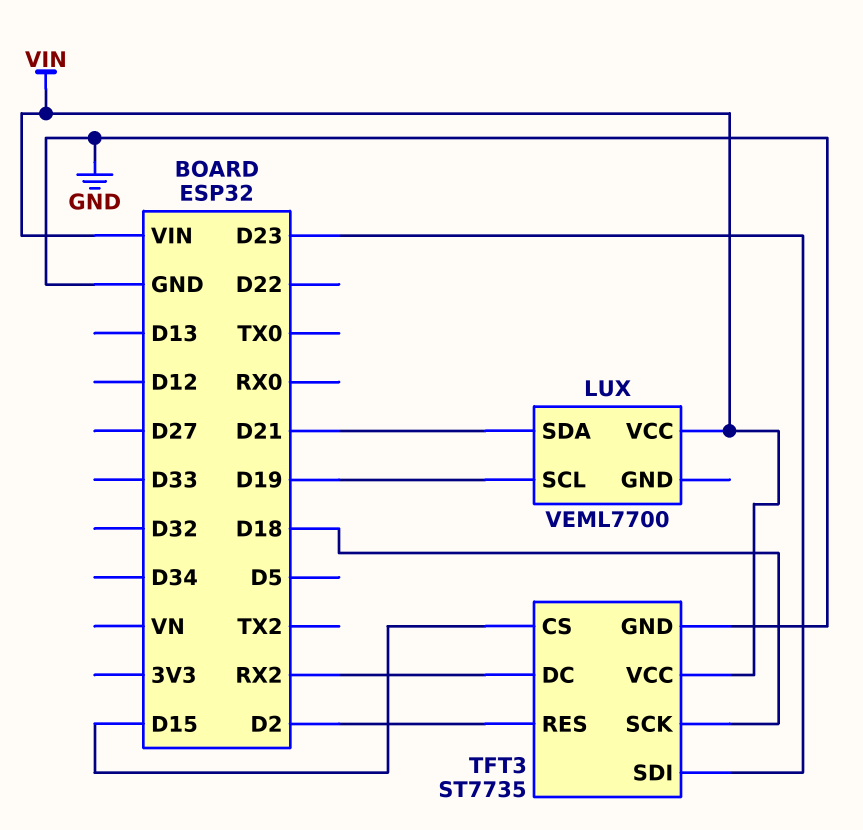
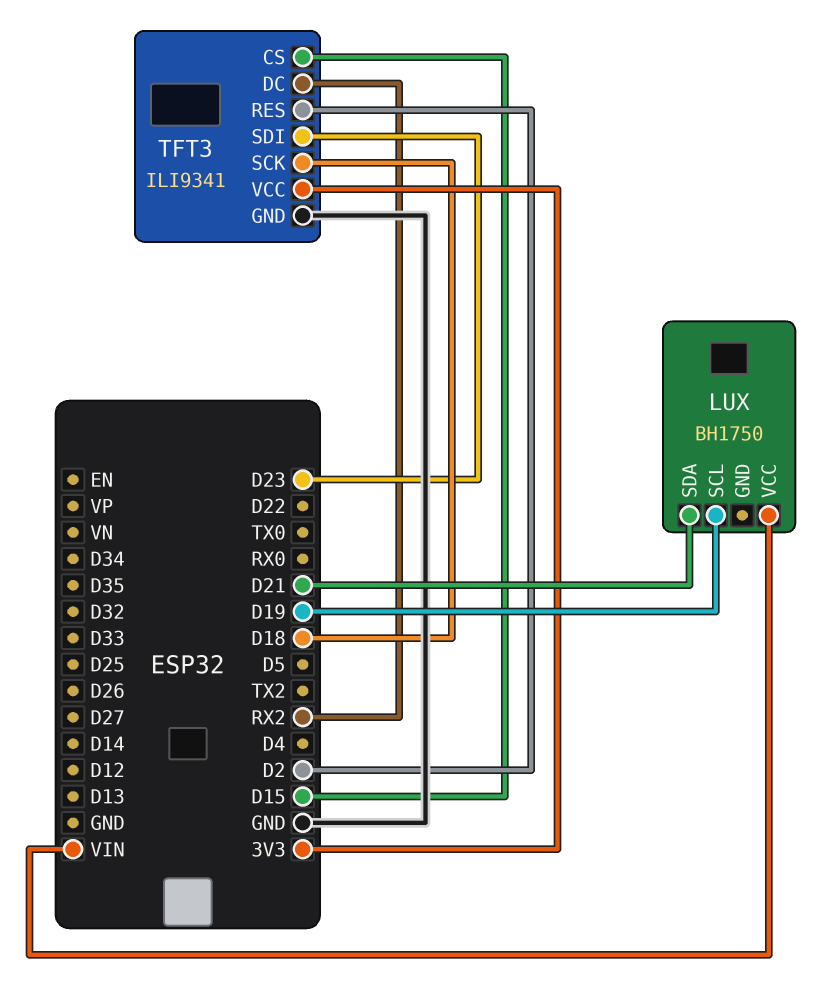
LUX: VEML7700 -> BH1750
TFT3: ST7735 -> ILI9341
TFT3 pin VCC: VIN -> 3V3

